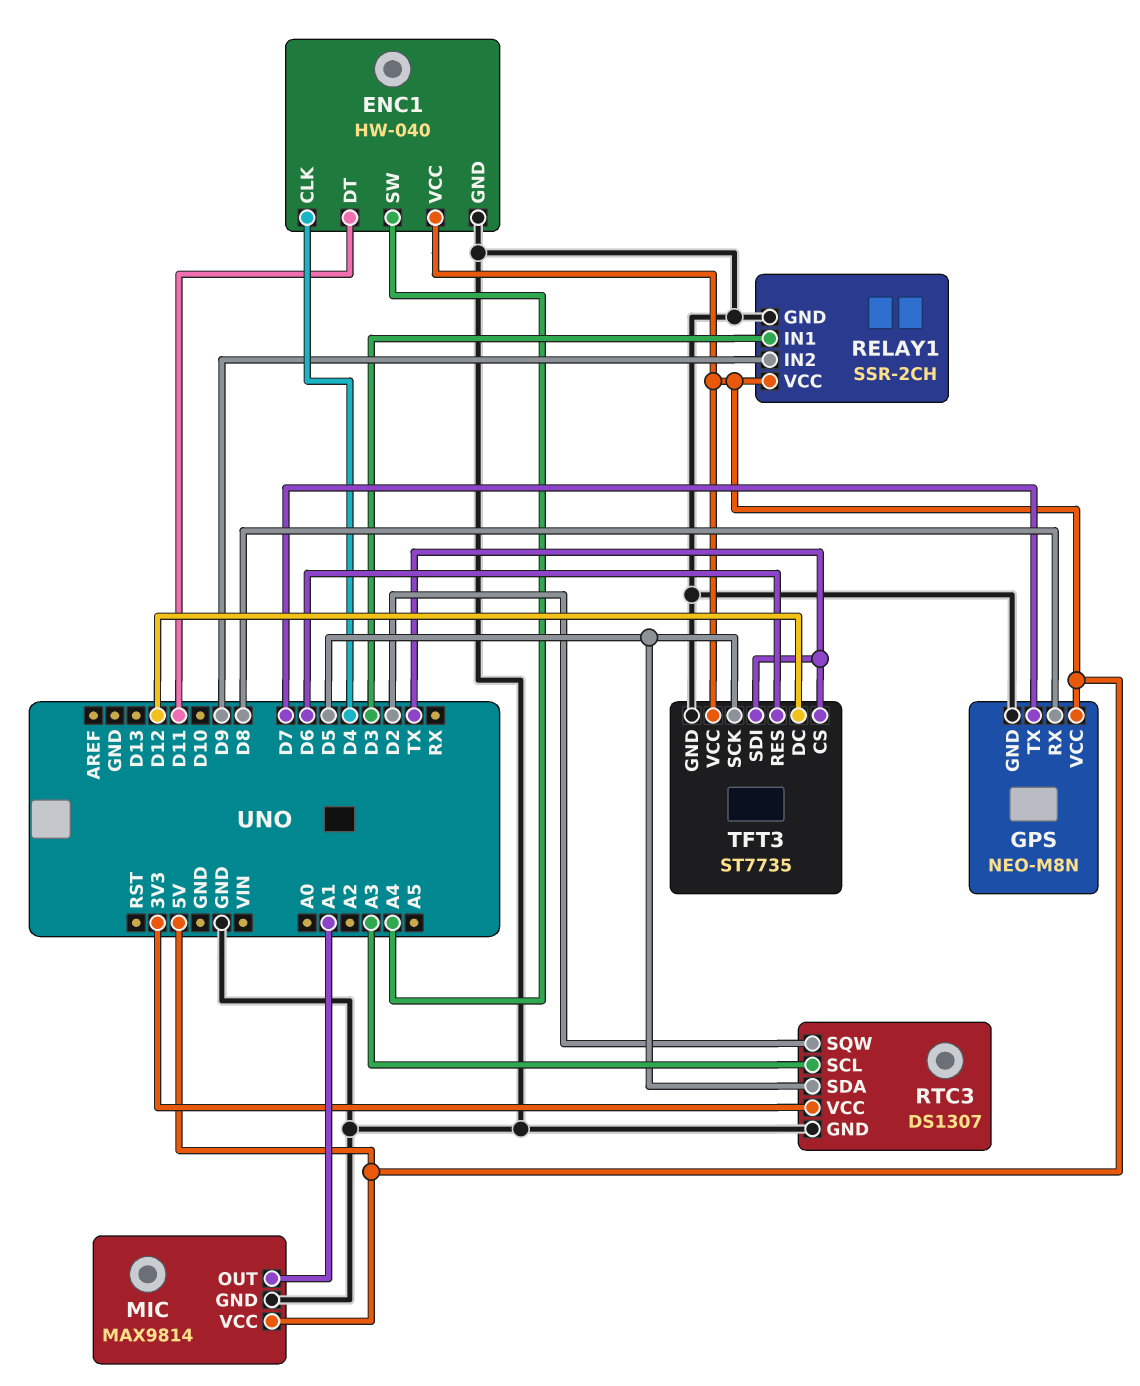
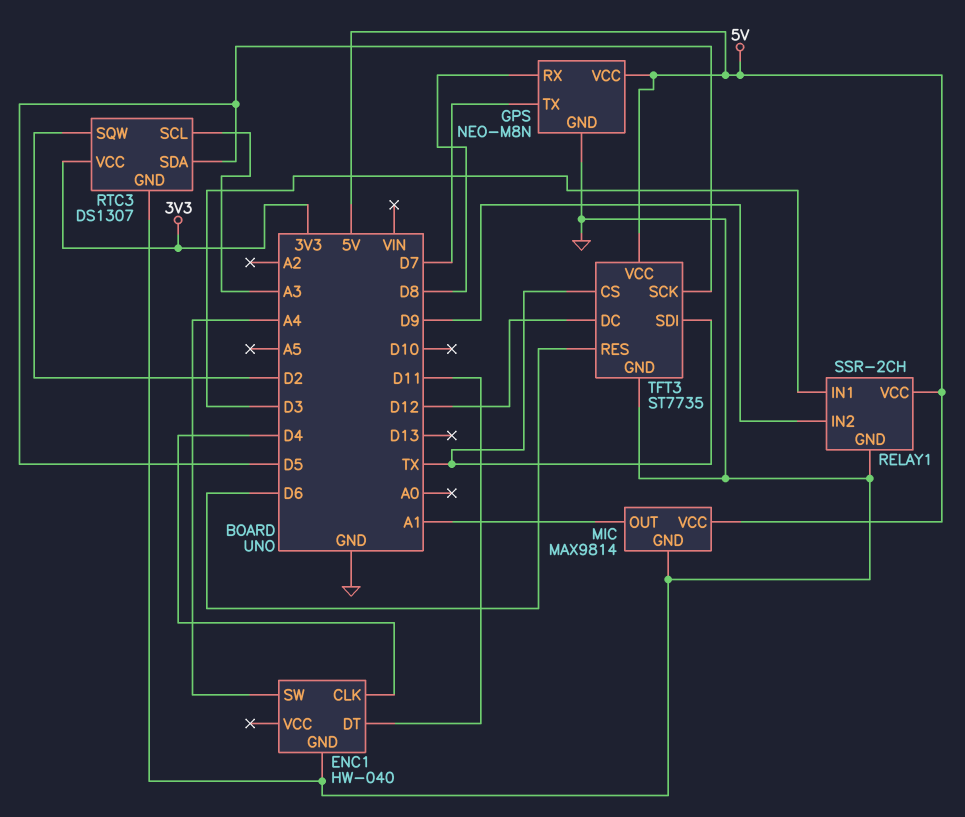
ENC1 pin VCC: 5V -> none

